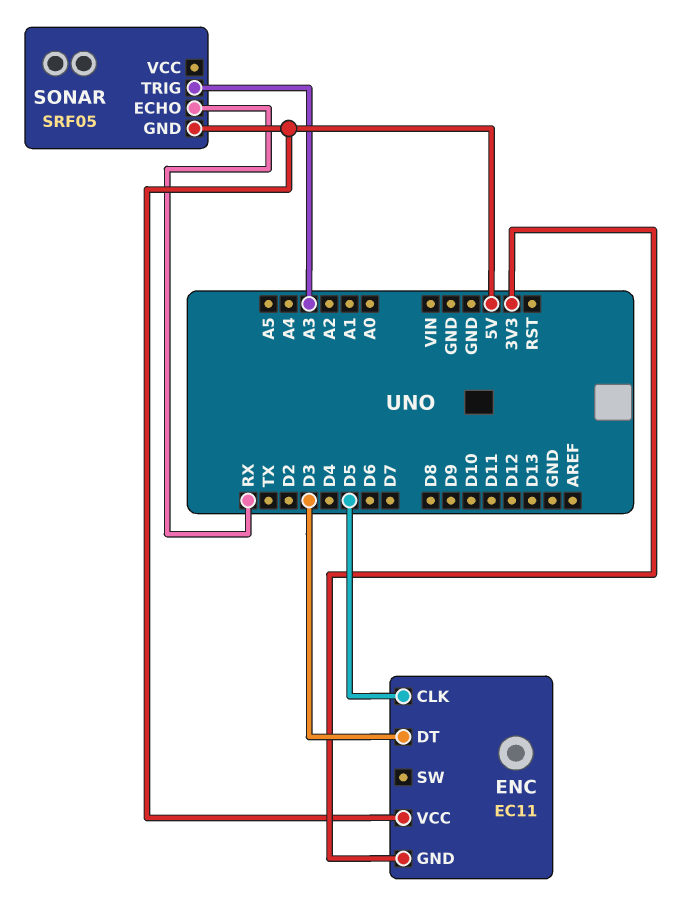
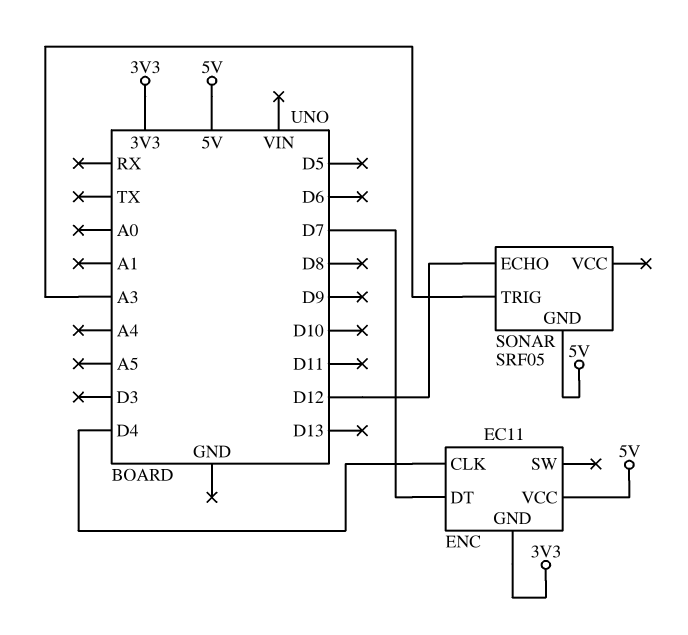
ENC pin CLK: D5 -> D4
ENC pin DT: D3 -> D7
SONAR pin ECHO: RX -> D12

